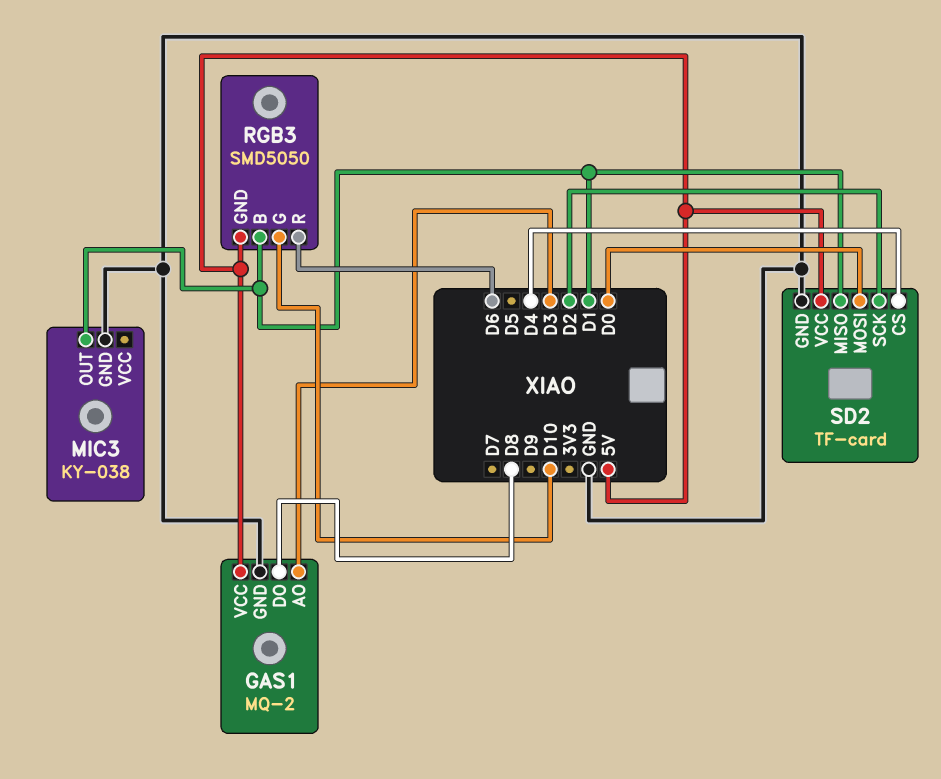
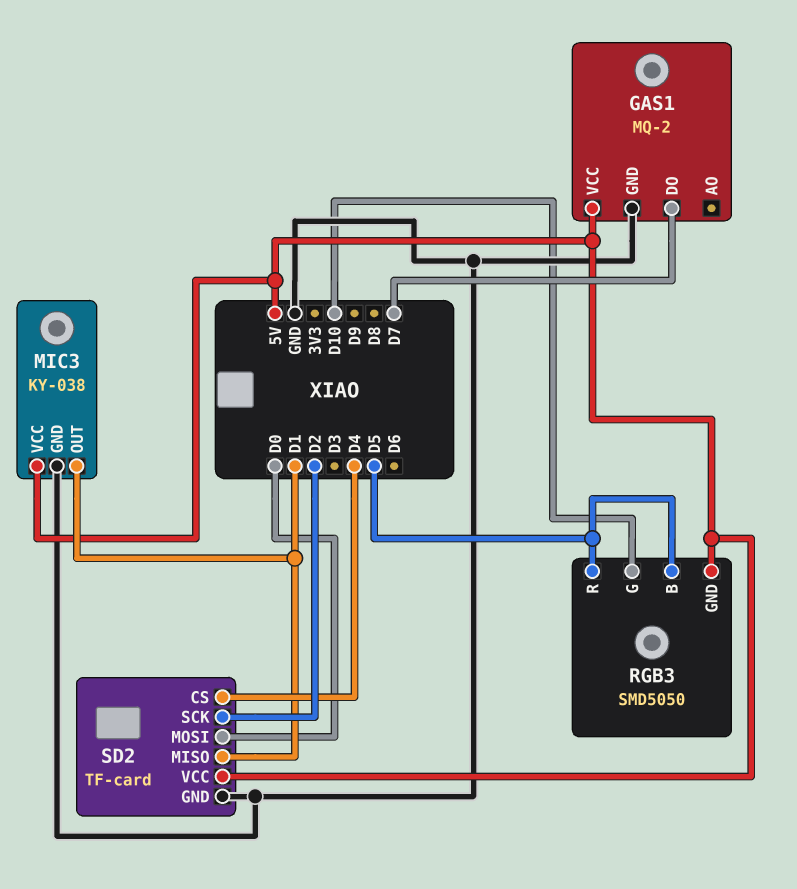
GAS1 pin AO: D3 -> none
GAS1 pin DO: D8 -> D7
MIC3 pin VCC: none -> 5V
RGB3 pin B: D1 -> D5
RGB3 pin R: D6 -> D5

